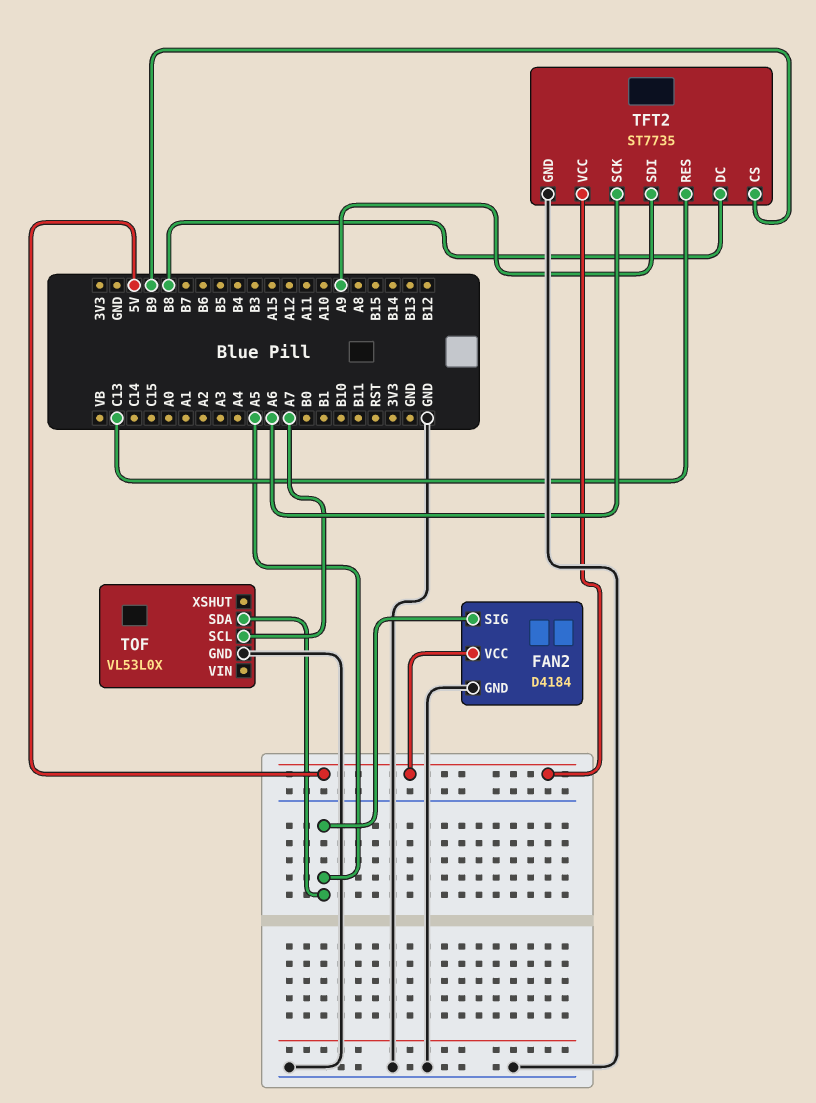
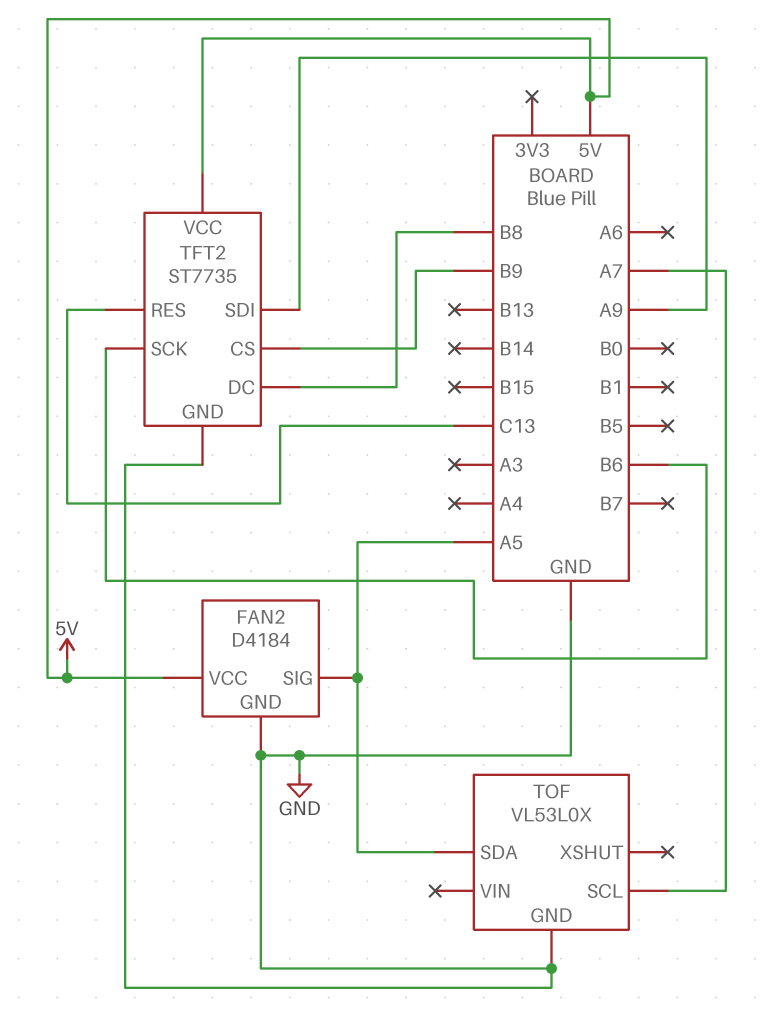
TFT2 pin SCK: A6 -> B6

